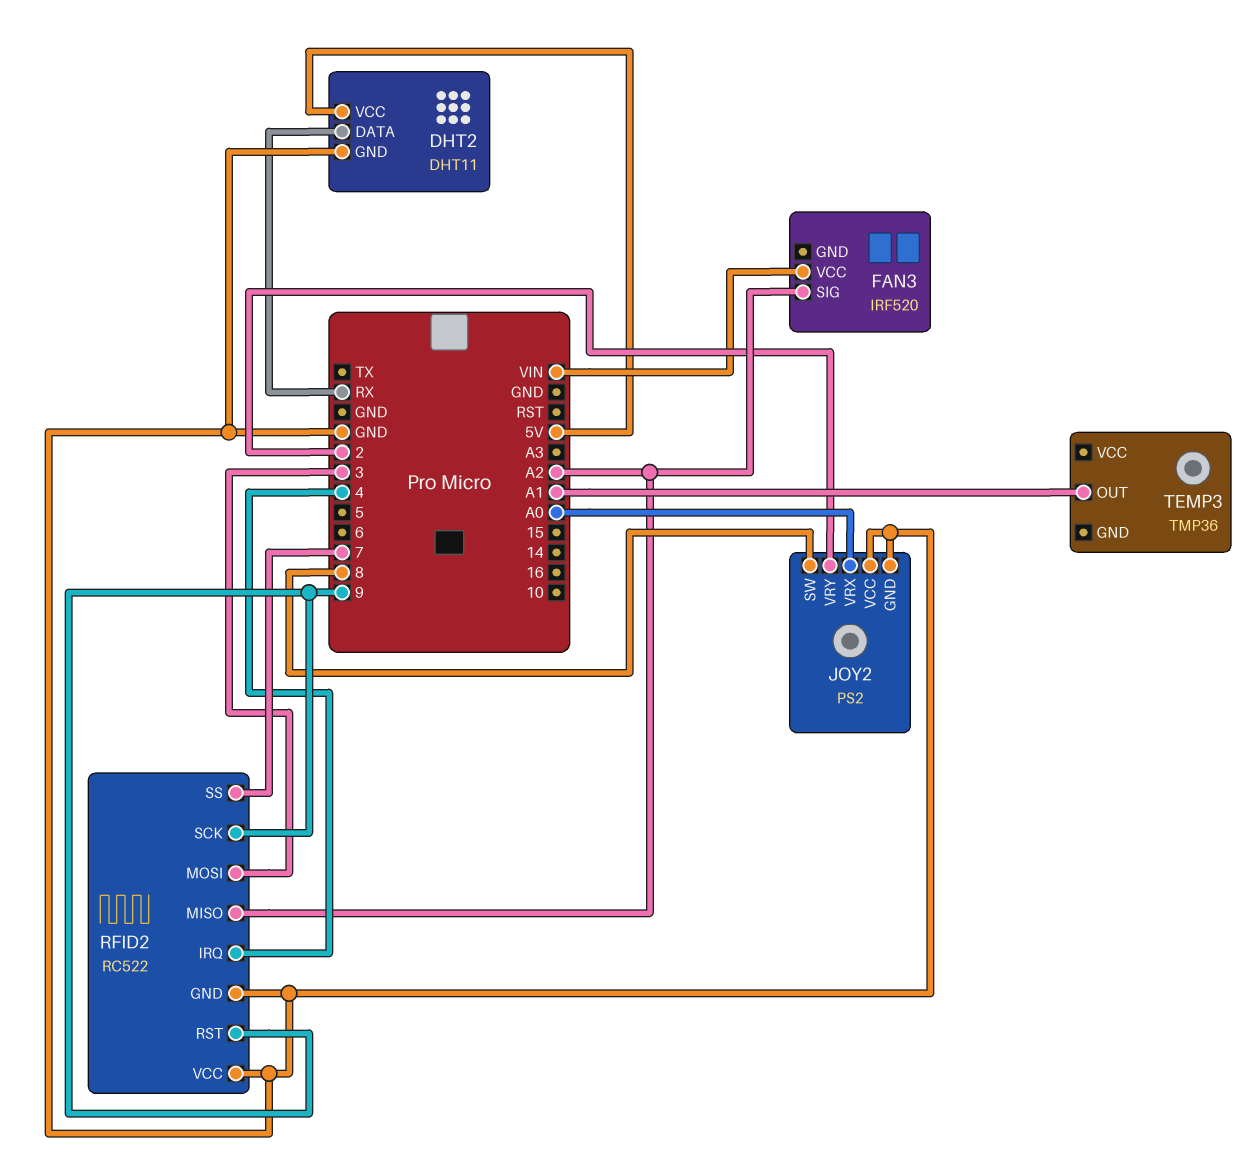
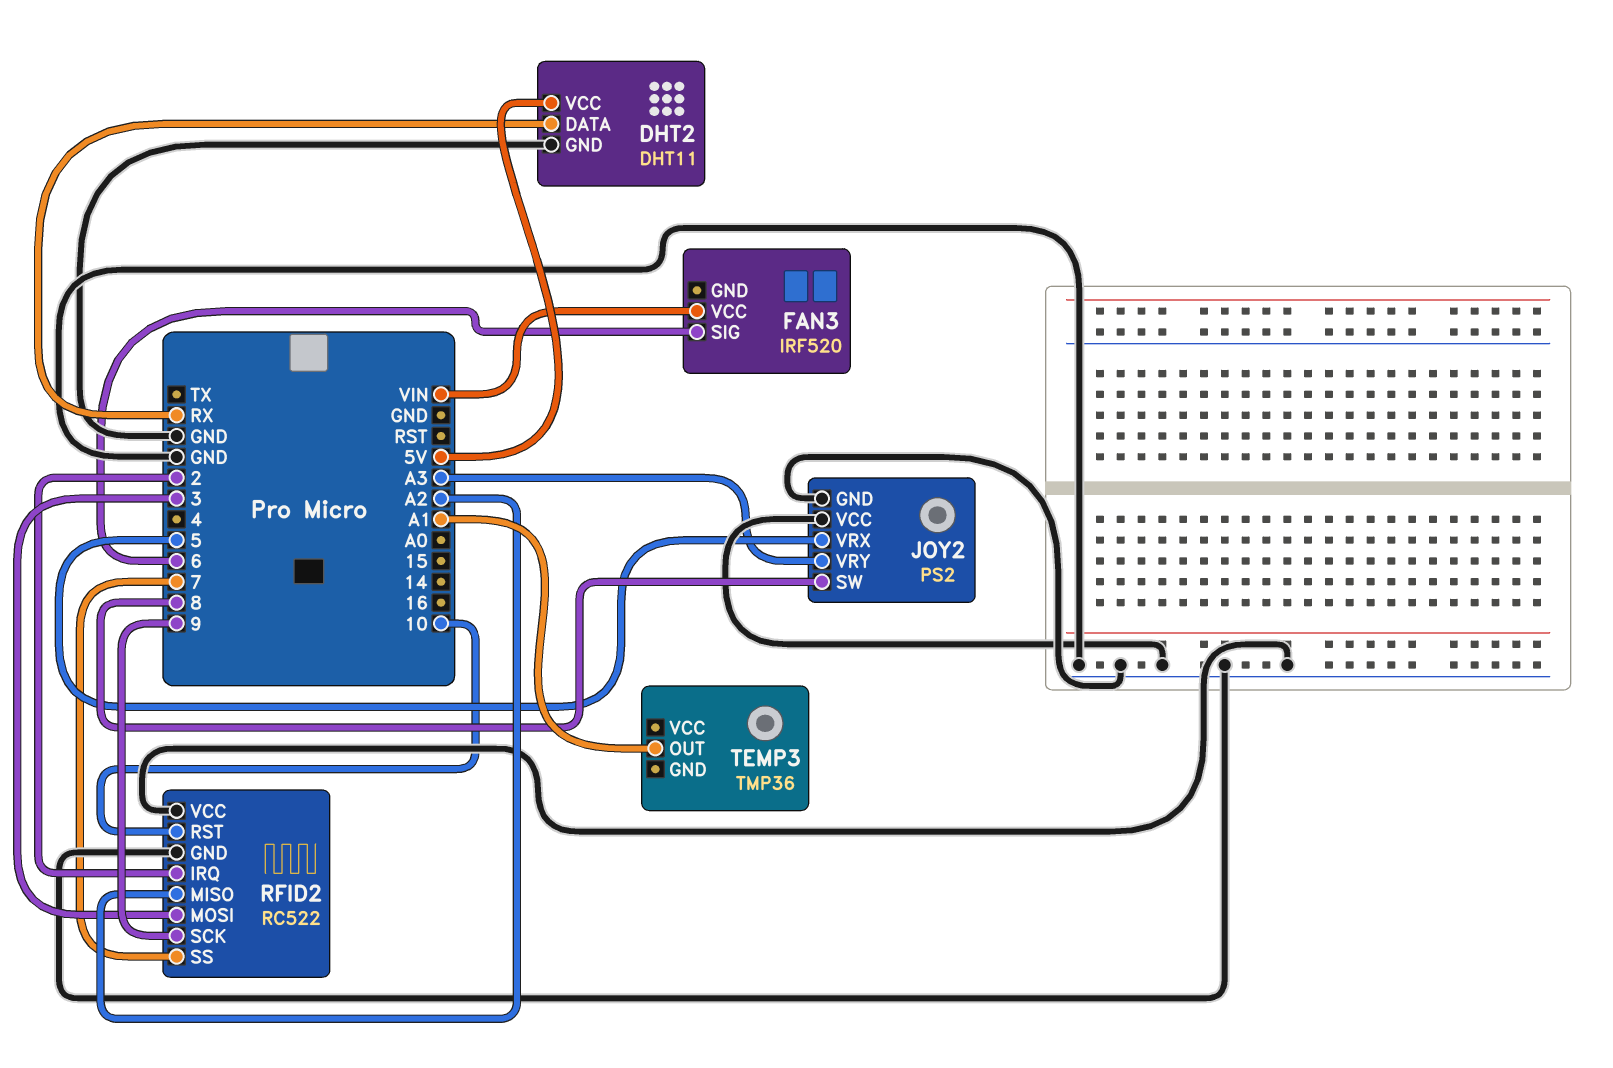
FAN3 pin SIG: A2 -> 6
JOY2 pin VRX: A0 -> 5
JOY2 pin VRY: 2 -> A3
RFID2 pin IRQ: 4 -> 2
RFID2 pin RST: 9 -> 10

